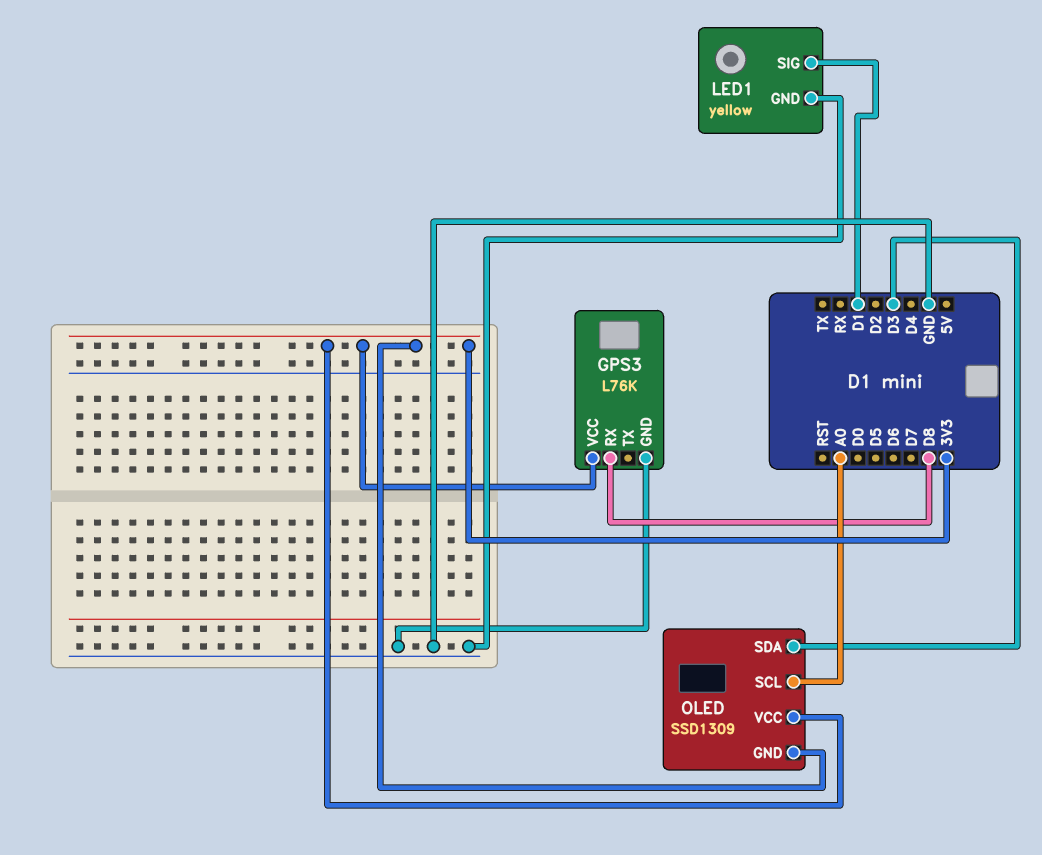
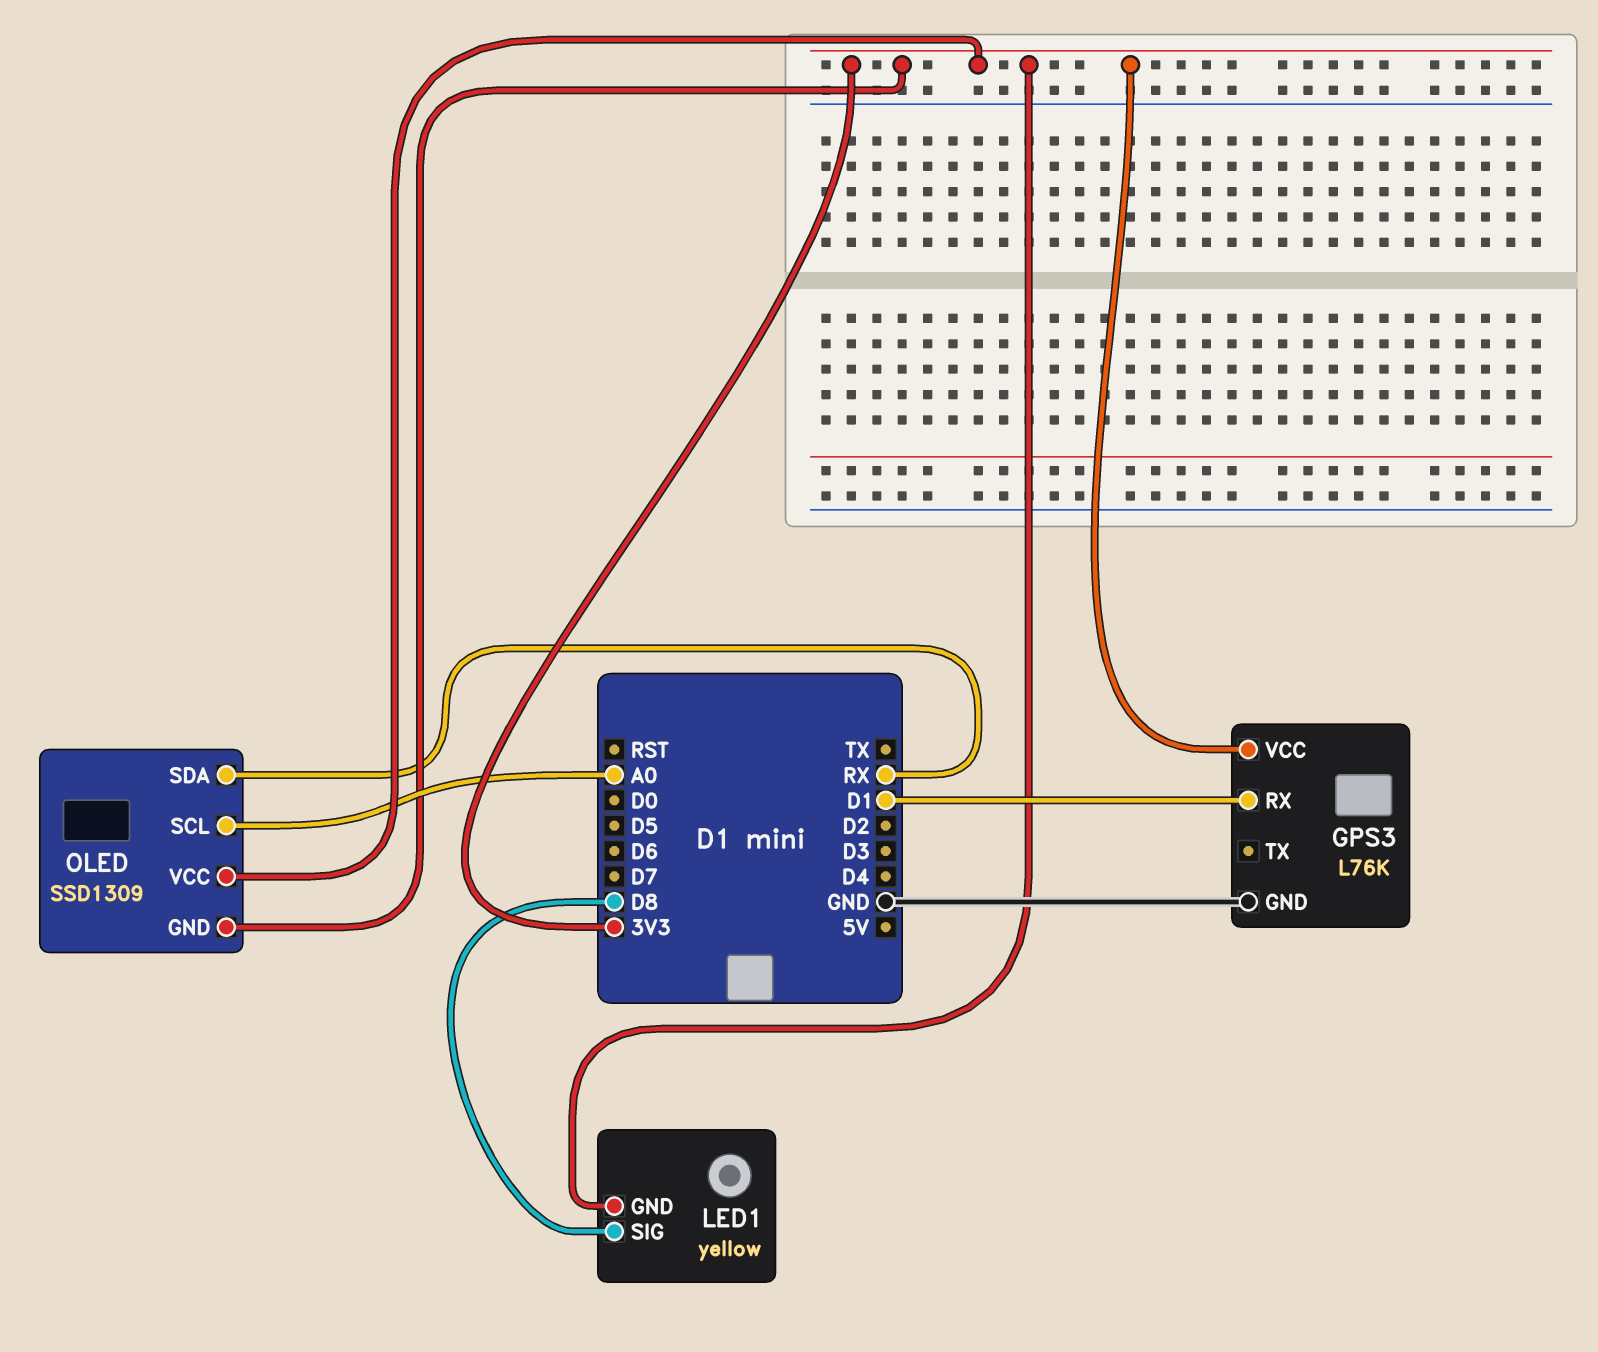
GPS3 pin RX: D8 -> D1
LED1 pin GND: GND -> 3V3
LED1 pin SIG: D1 -> D8
OLED pin SDA: D3 -> RX

